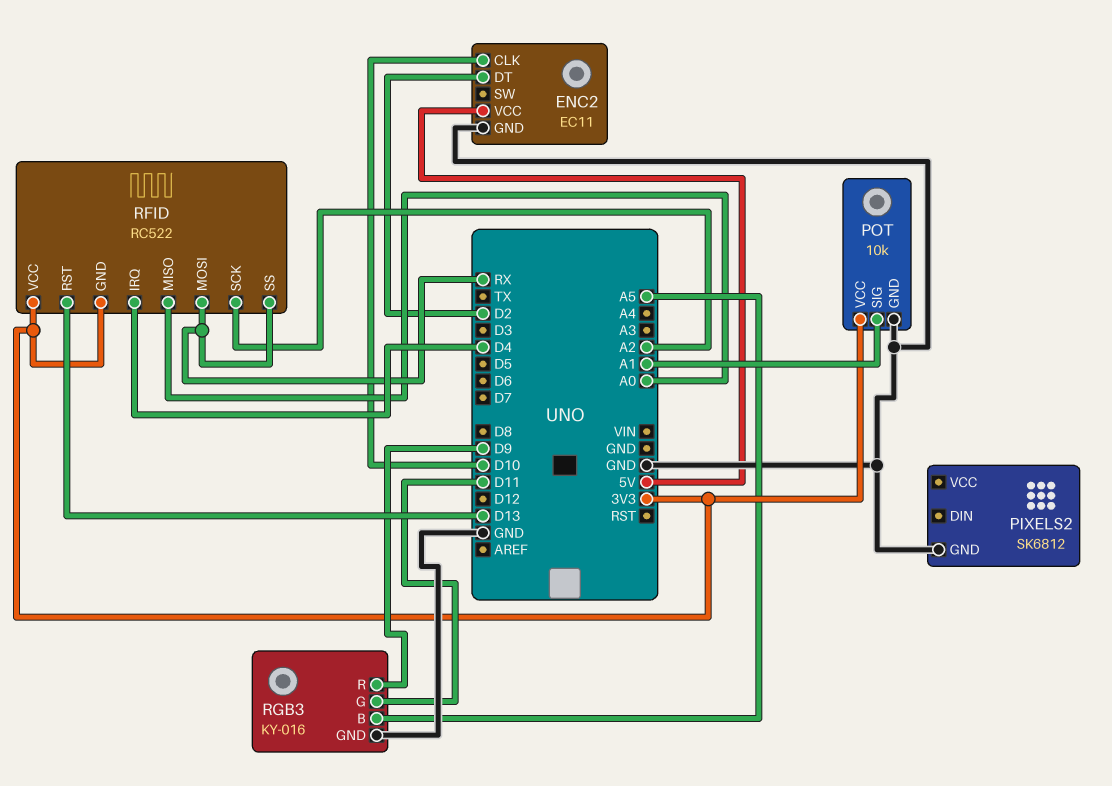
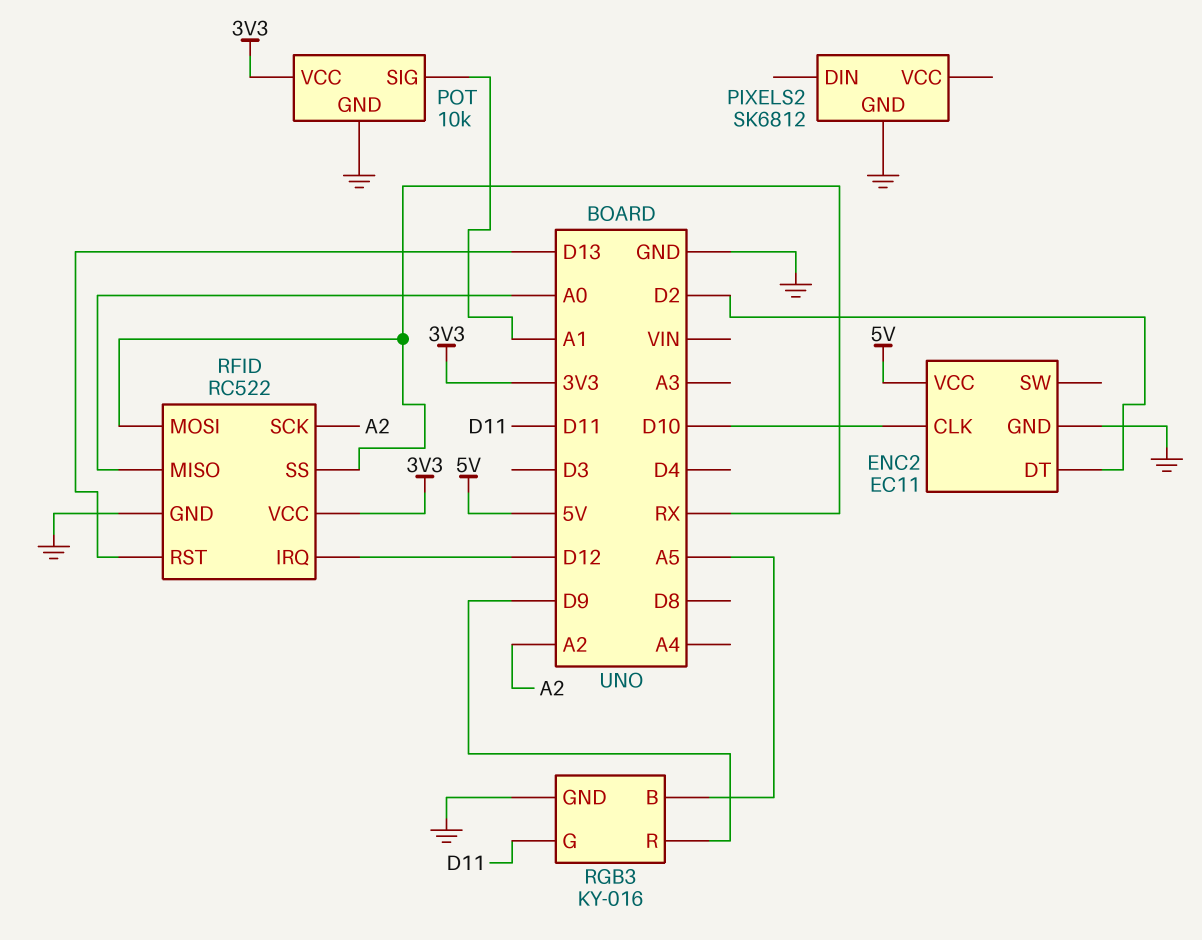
RFID pin GND: 3V3 -> GND
RFID pin IRQ: D4 -> D12

